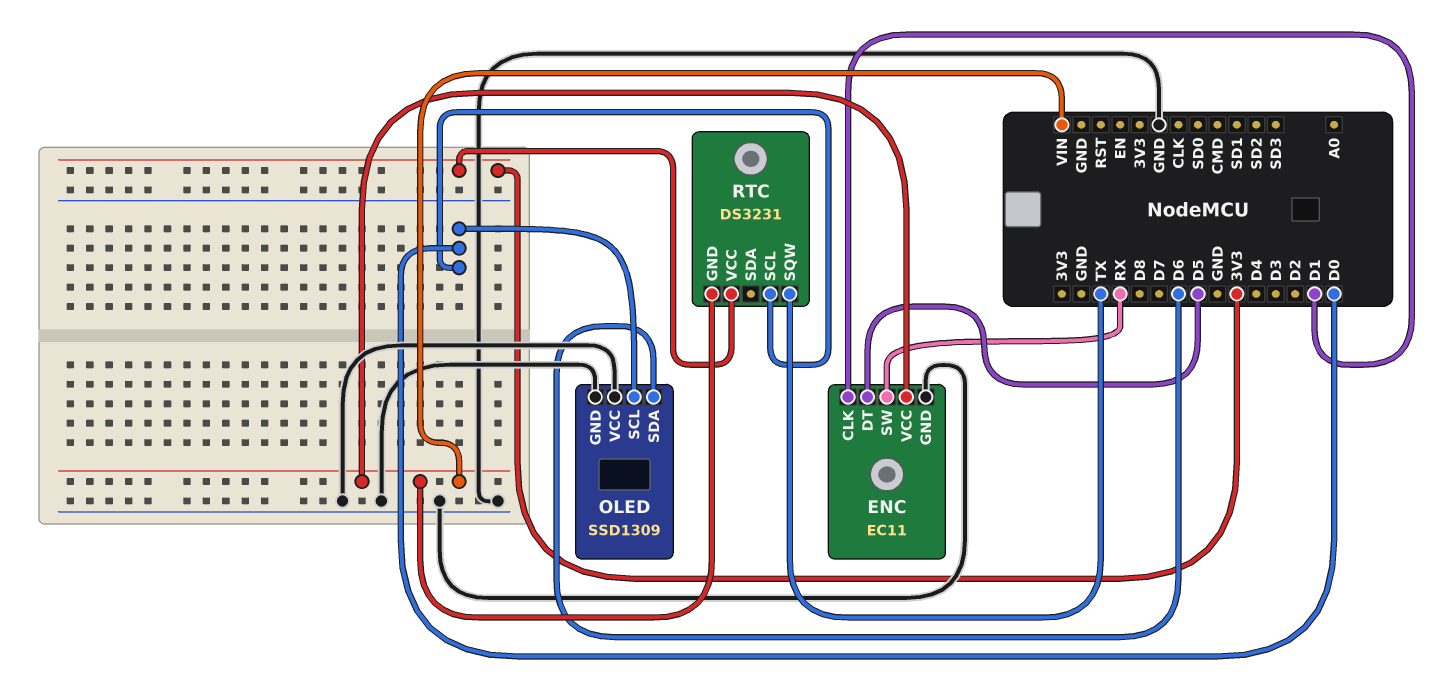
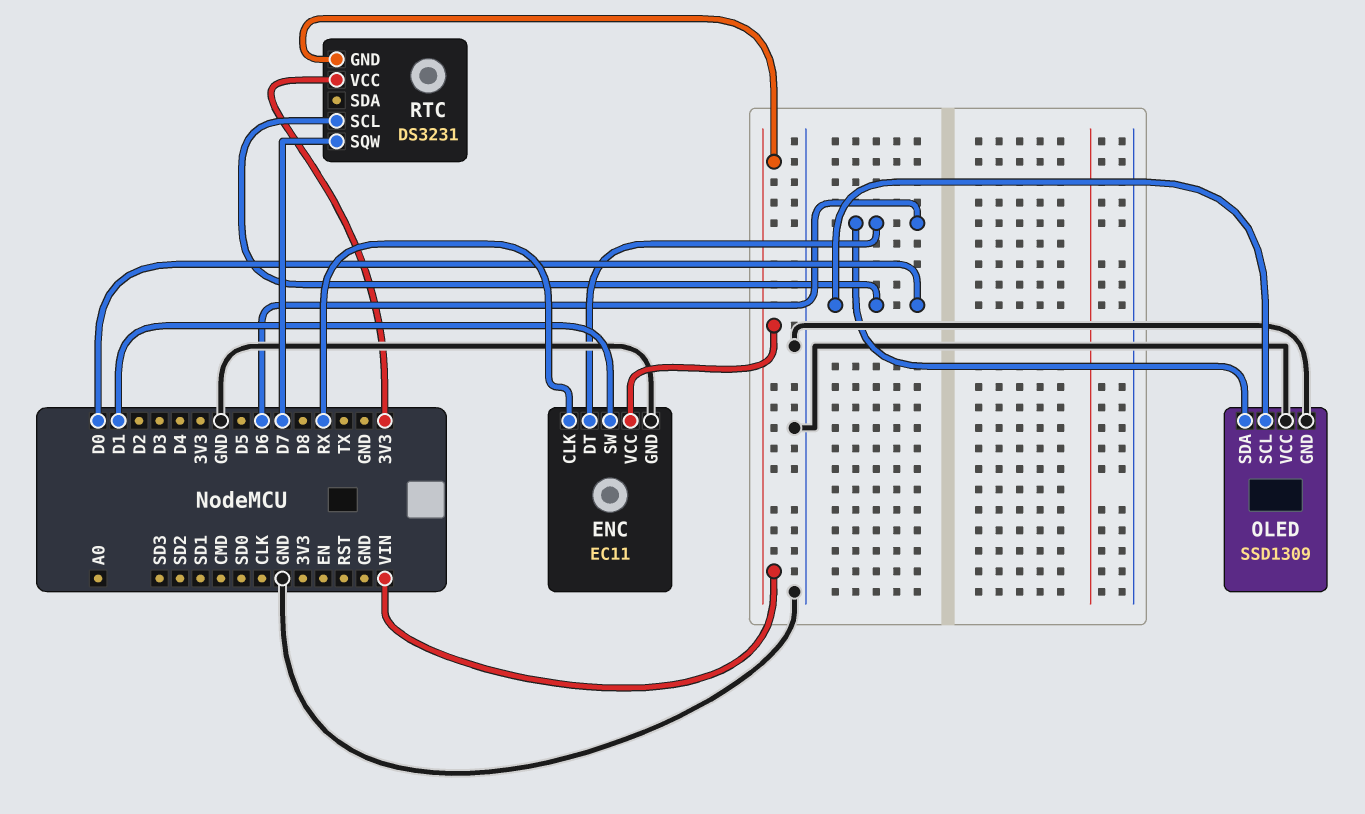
ENC pin CLK: D1 -> RX
ENC pin DT: D5 -> D6
ENC pin SW: RX -> D1
RTC pin SQW: TX -> D7

